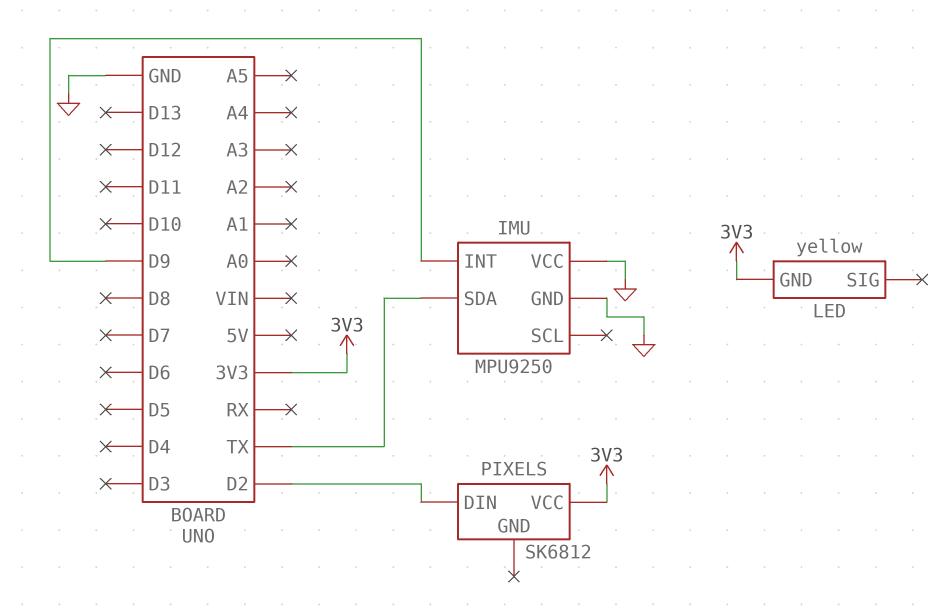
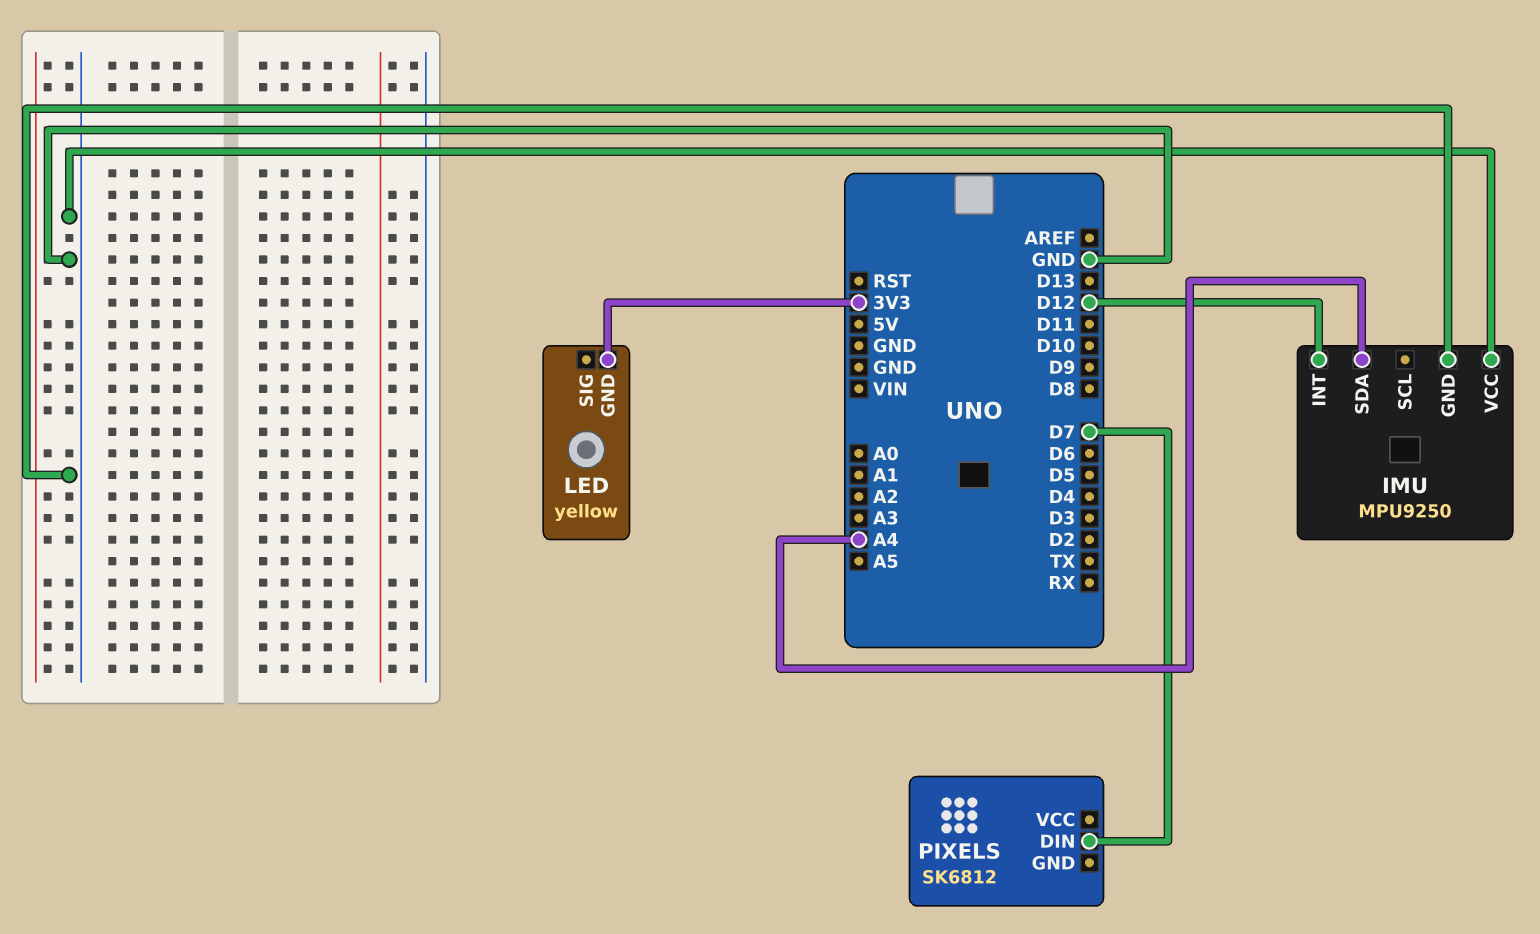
IMU pin INT: D9 -> D12
IMU pin SDA: TX -> A4
PIXELS pin DIN: D2 -> D7
PIXELS pin VCC: 3V3 -> none

